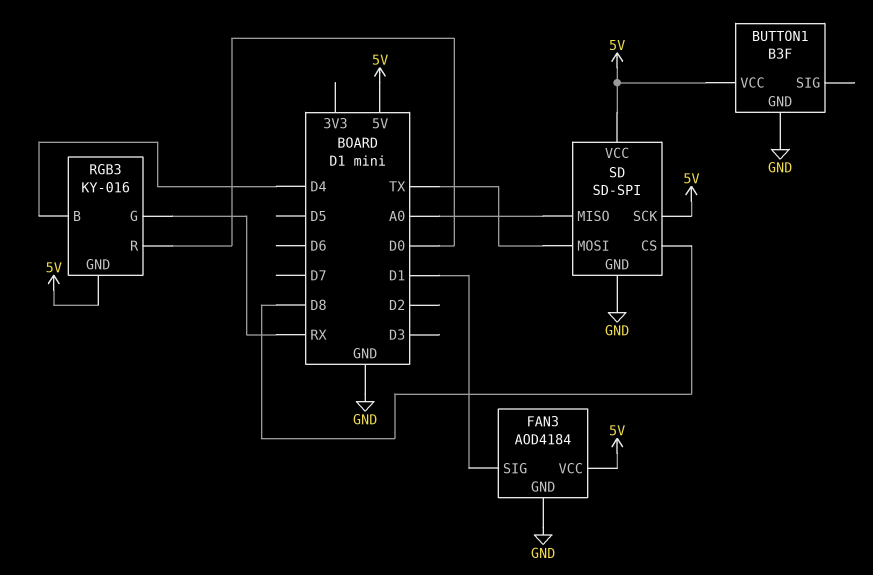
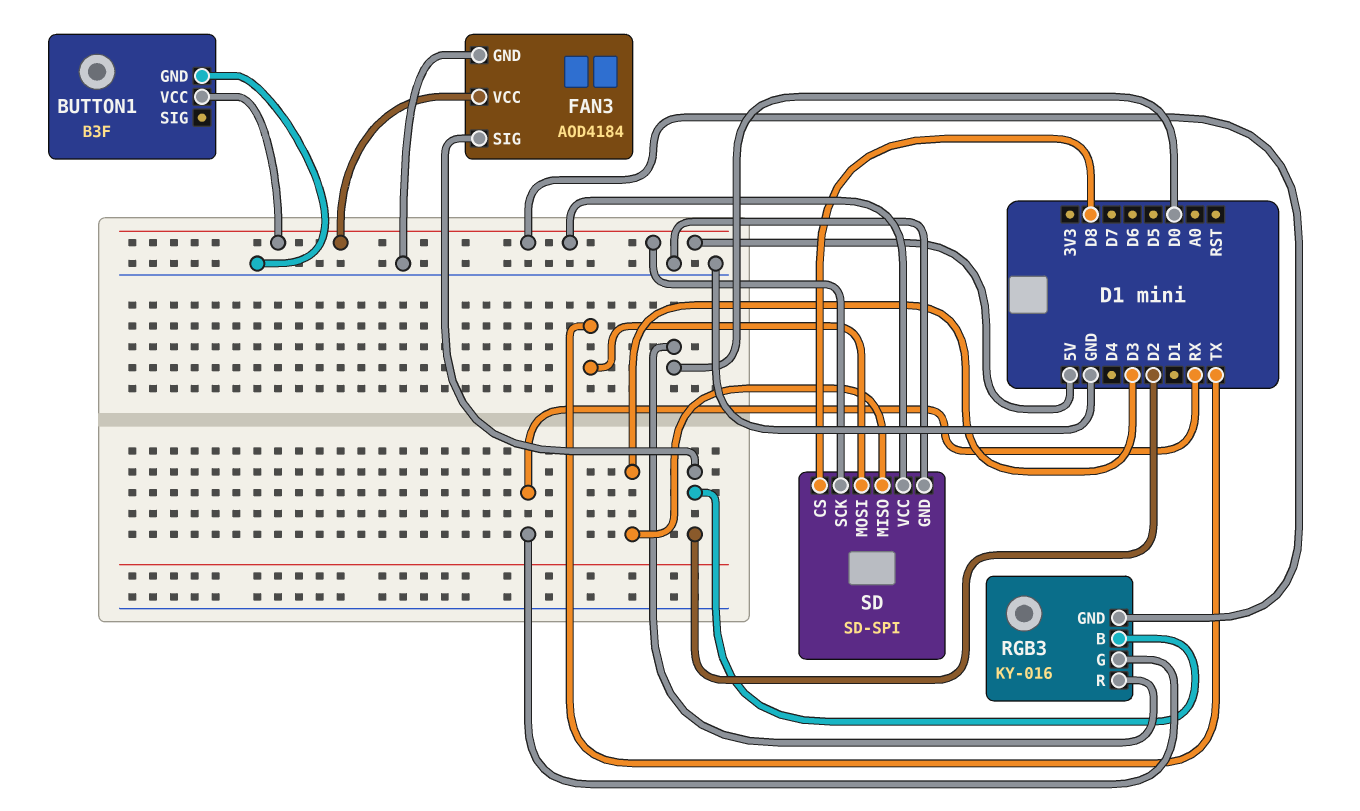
FAN3 pin SIG: D1 -> D2
RGB3 pin B: D4 -> D2
SD pin MISO: A0 -> D3

